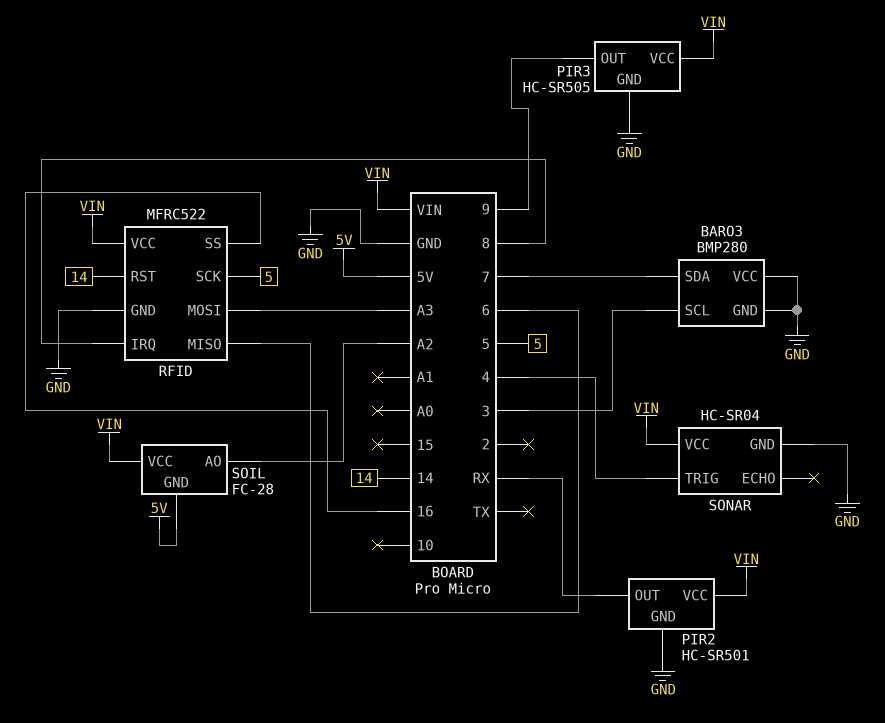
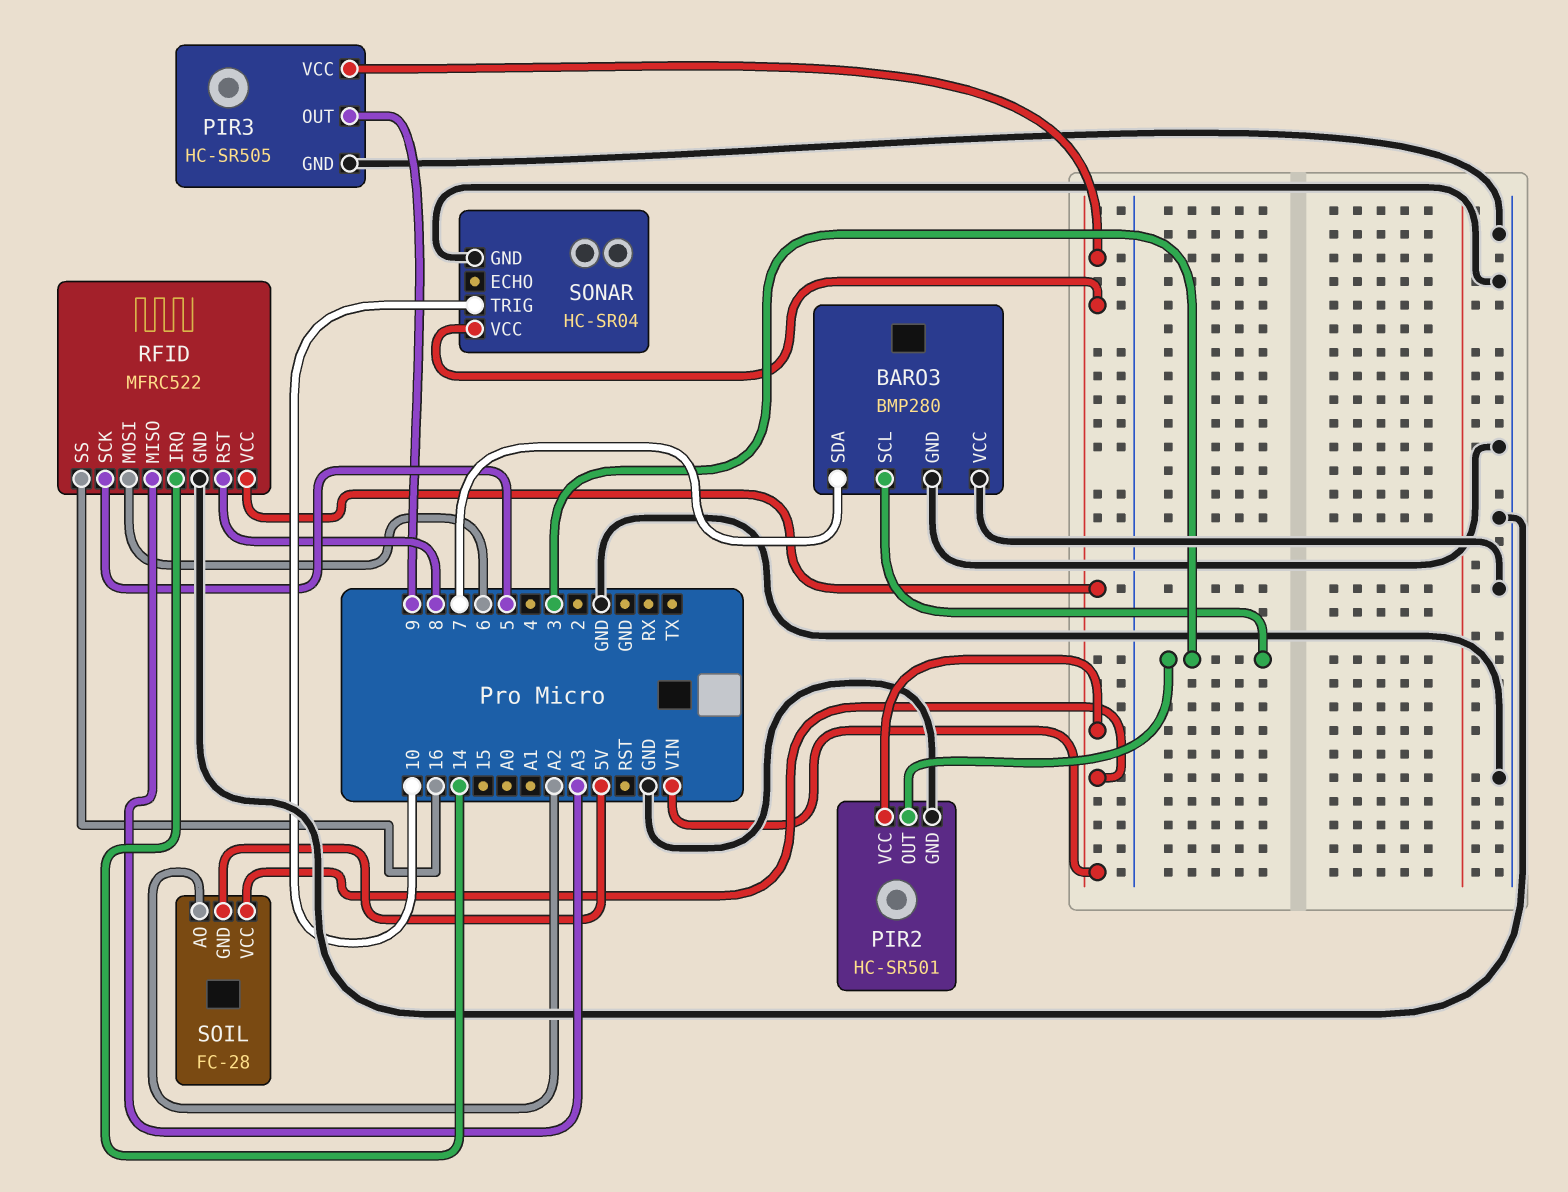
PIR2 pin OUT: RX -> 3
RFID pin IRQ: 8 -> 14
RFID pin MISO: 6 -> A3
RFID pin MOSI: A3 -> 6
RFID pin RST: 14 -> 8
SONAR pin TRIG: 4 -> 10

